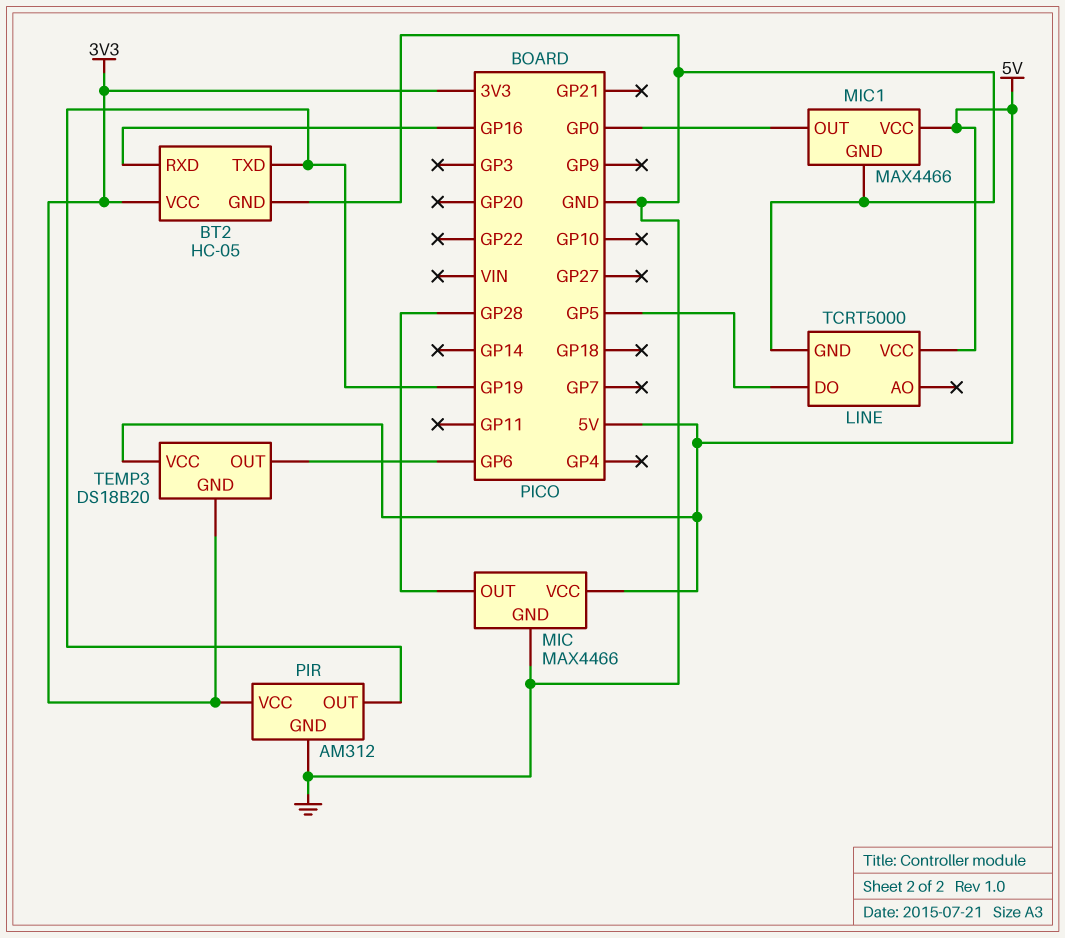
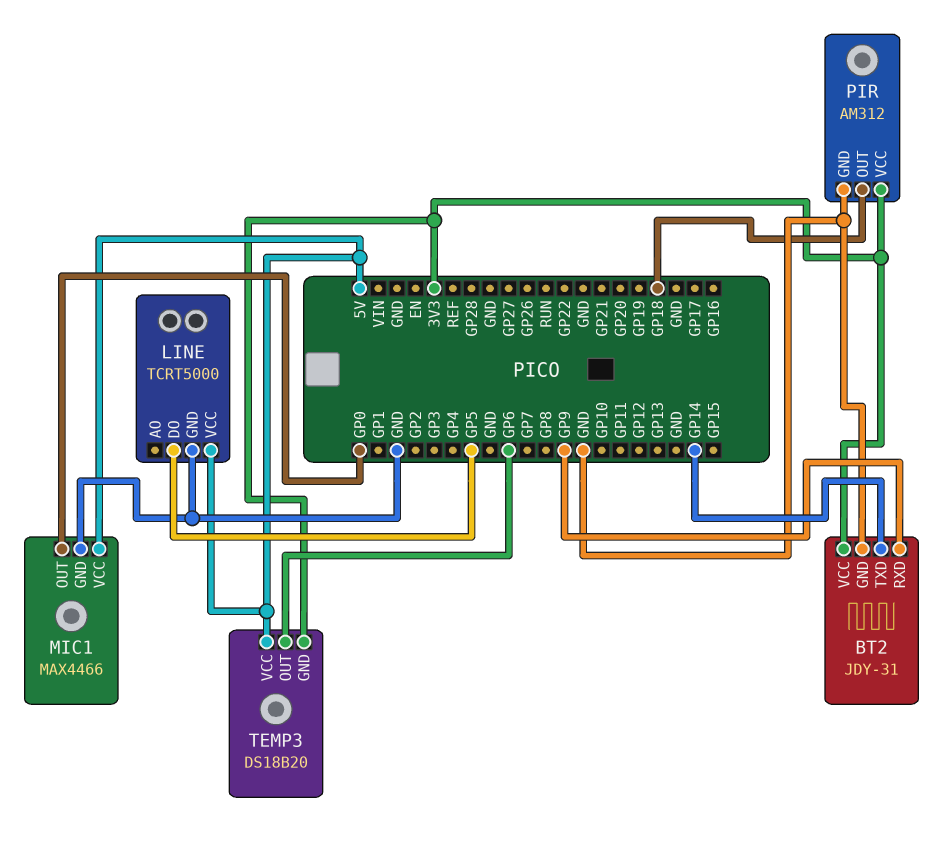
BT2: HC-05 -> JDY-31
BT2 pin RXD: GP16 -> GP9
BT2 pin TXD: GP19 -> GP14
MIC: MAX4466 -> none
MIC pin GND: GND -> none
MIC pin OUT: GP28 -> none
MIC pin VCC: 5V -> none
PIR pin OUT: GP19 -> GP18

